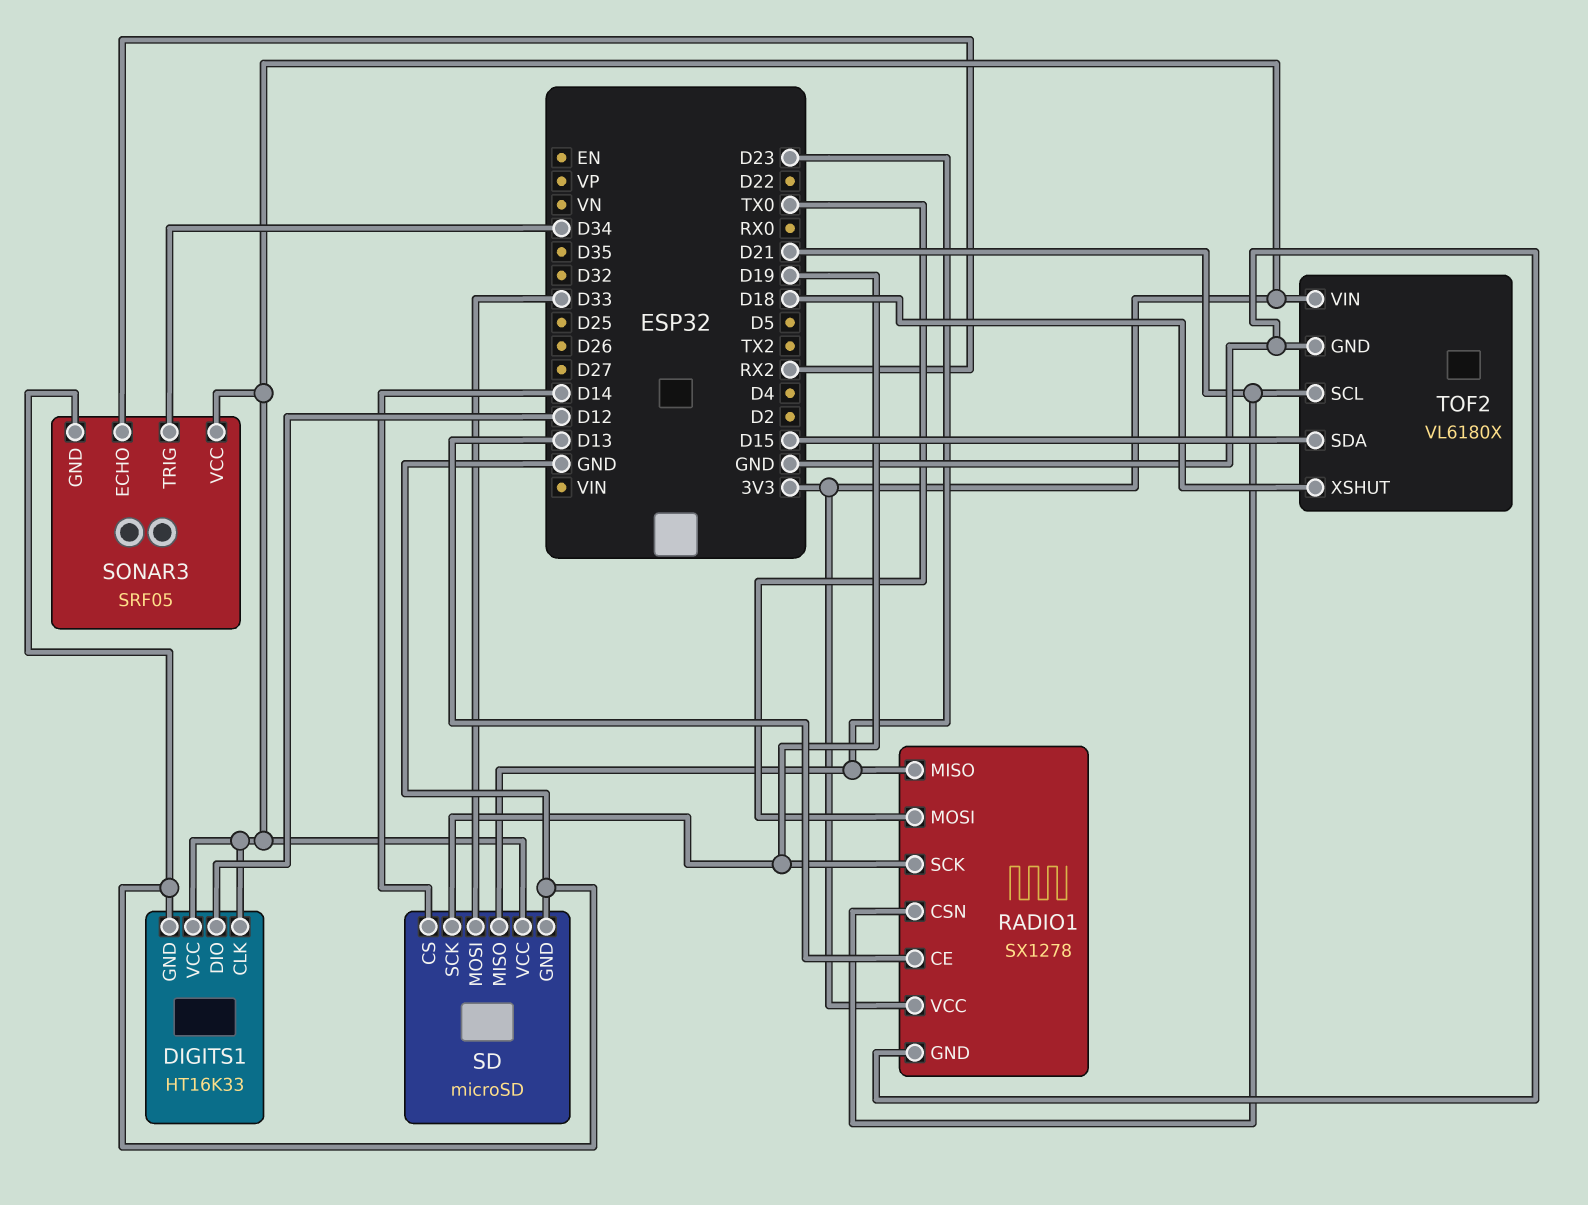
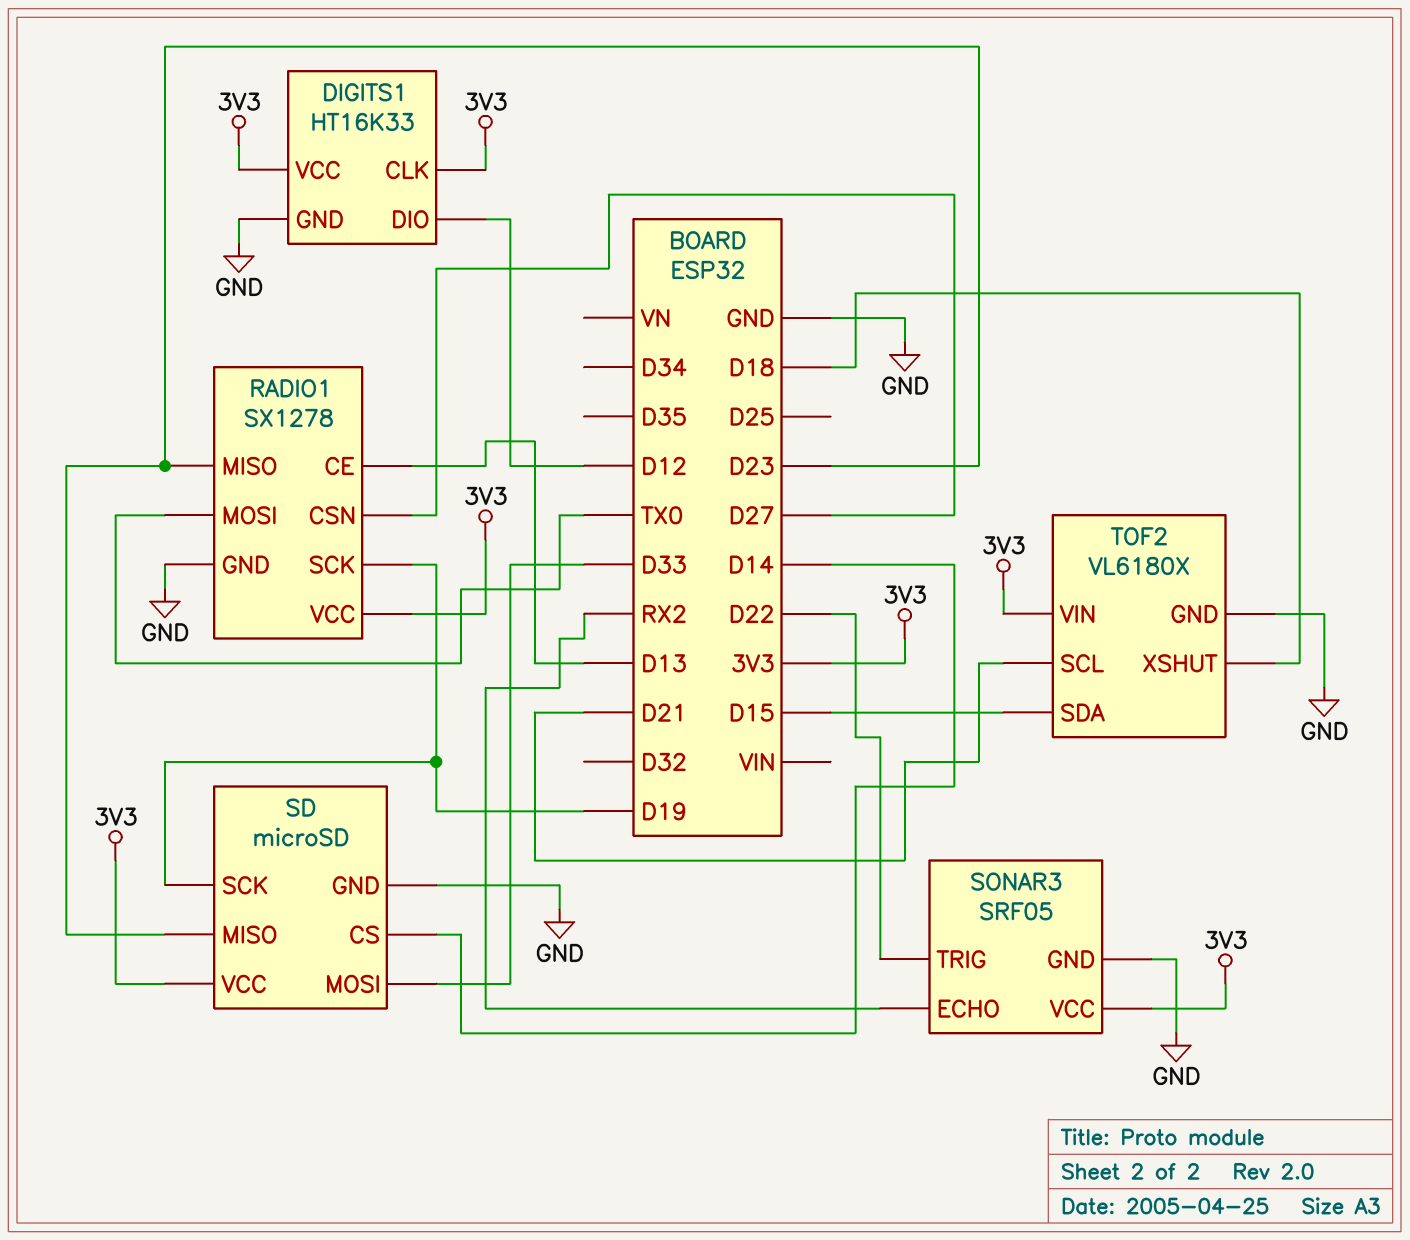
RADIO1 pin CSN: D21 -> D27
SONAR3 pin TRIG: D34 -> D22

